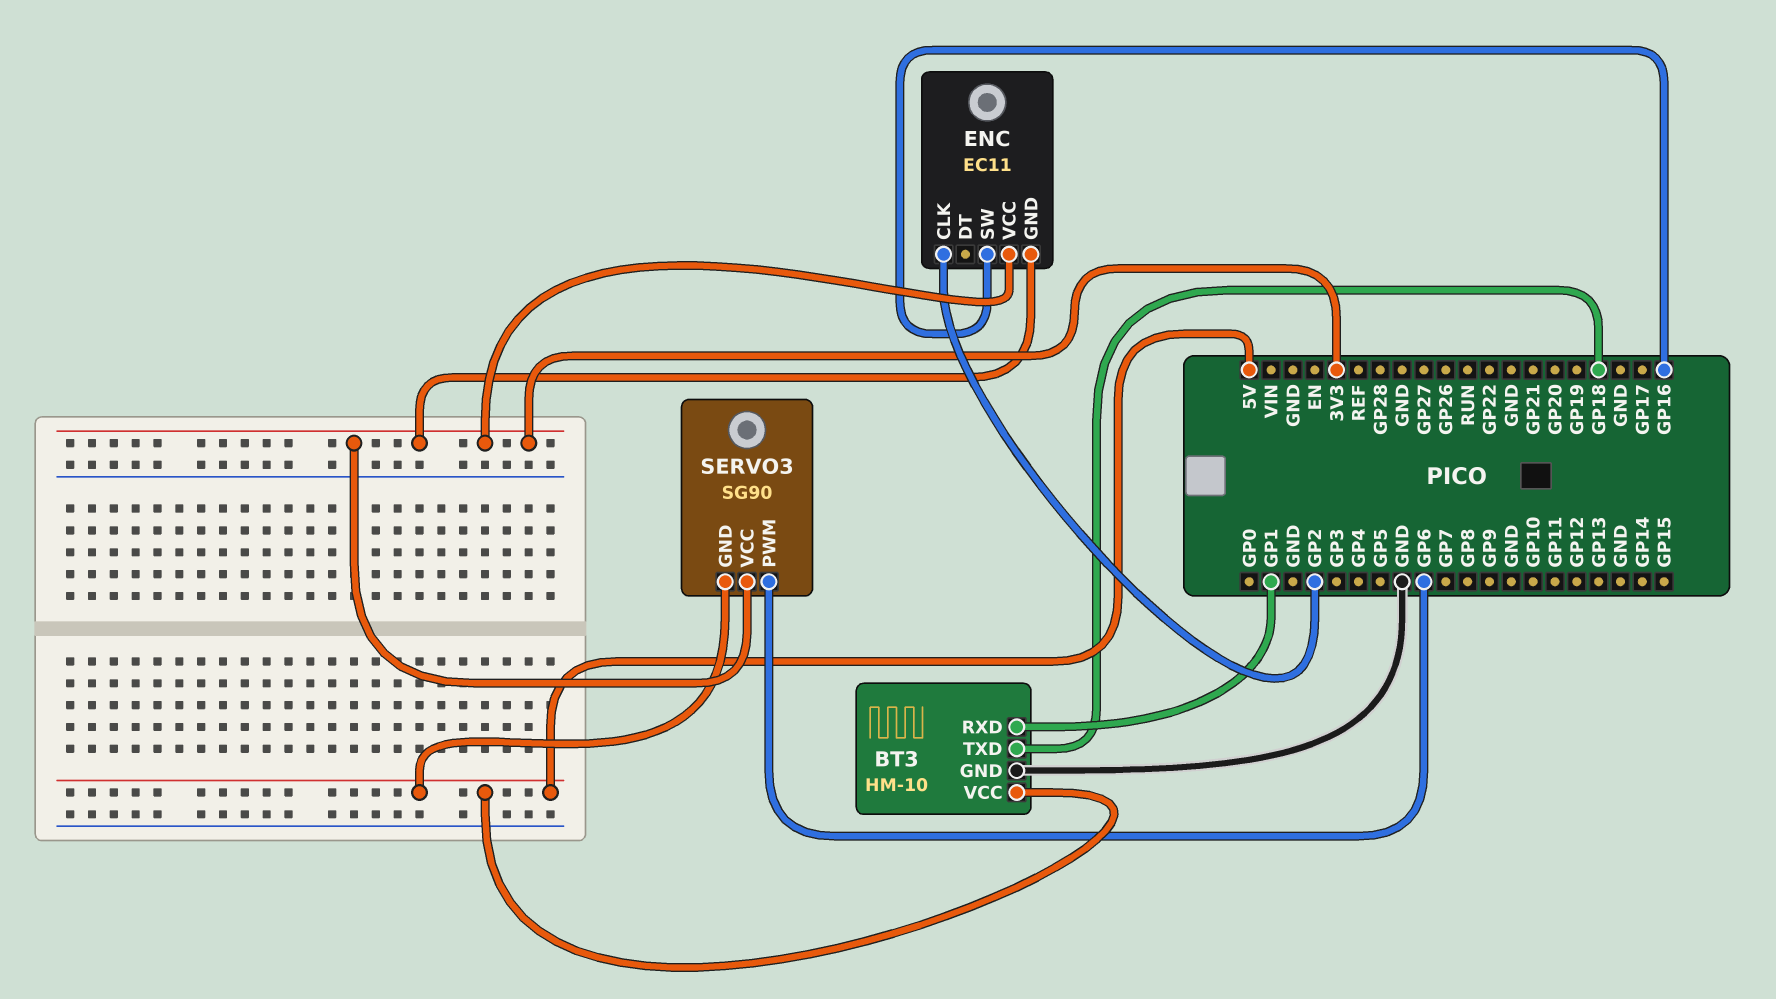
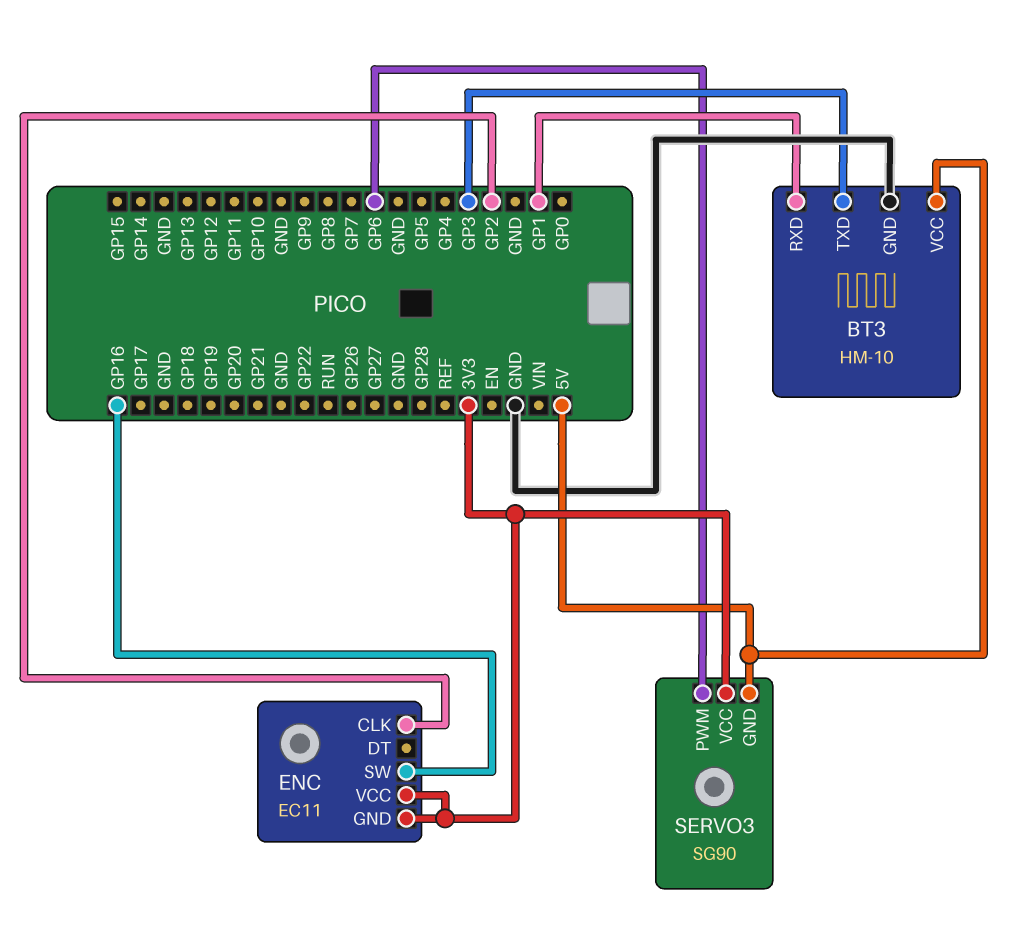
BT3 pin TXD: GP18 -> GP3

